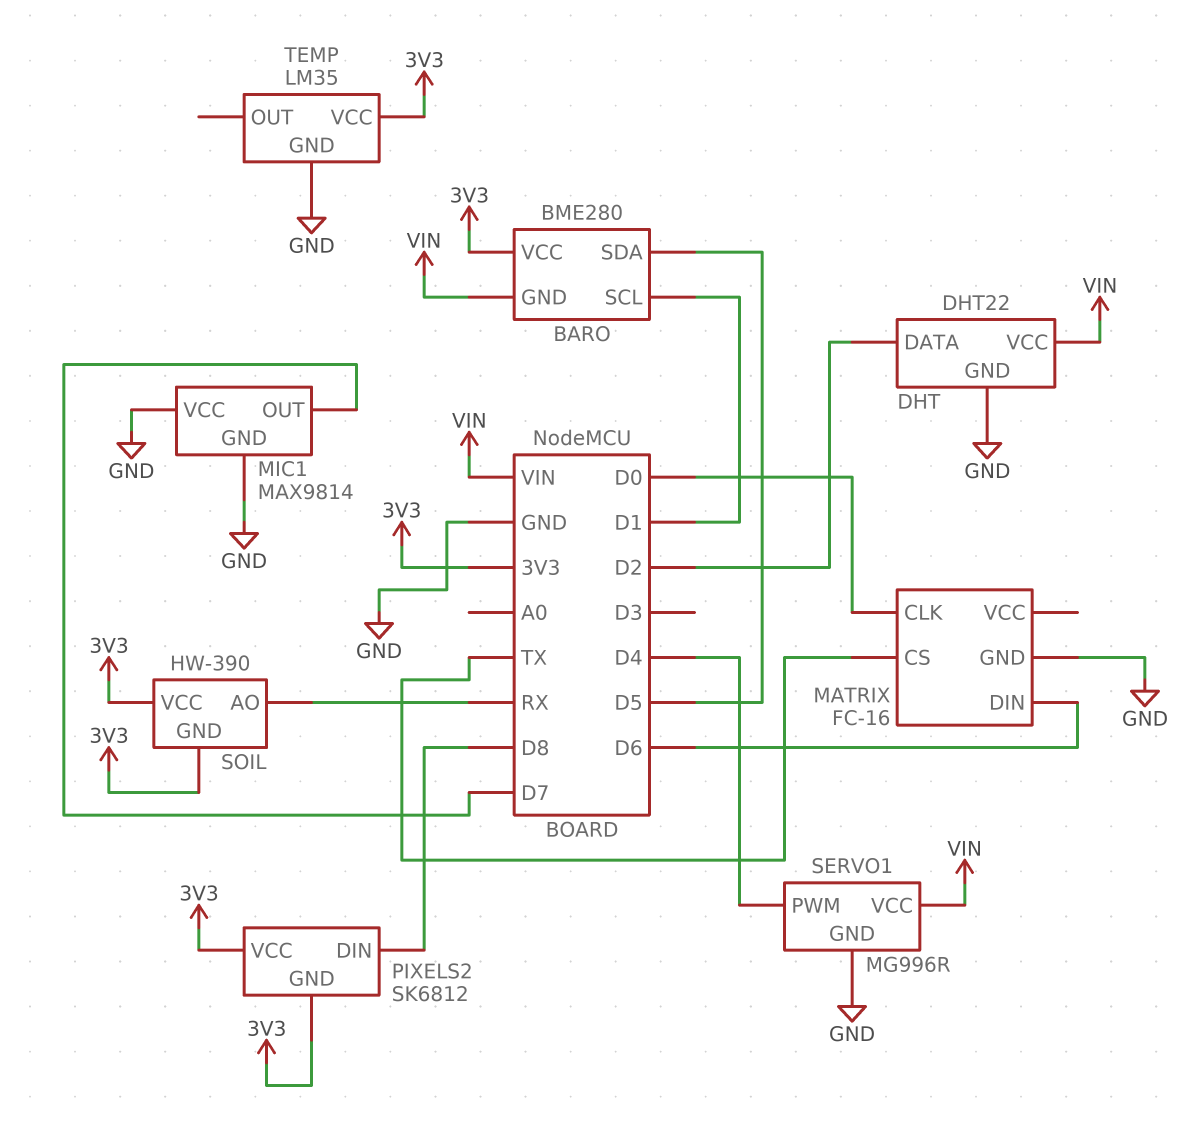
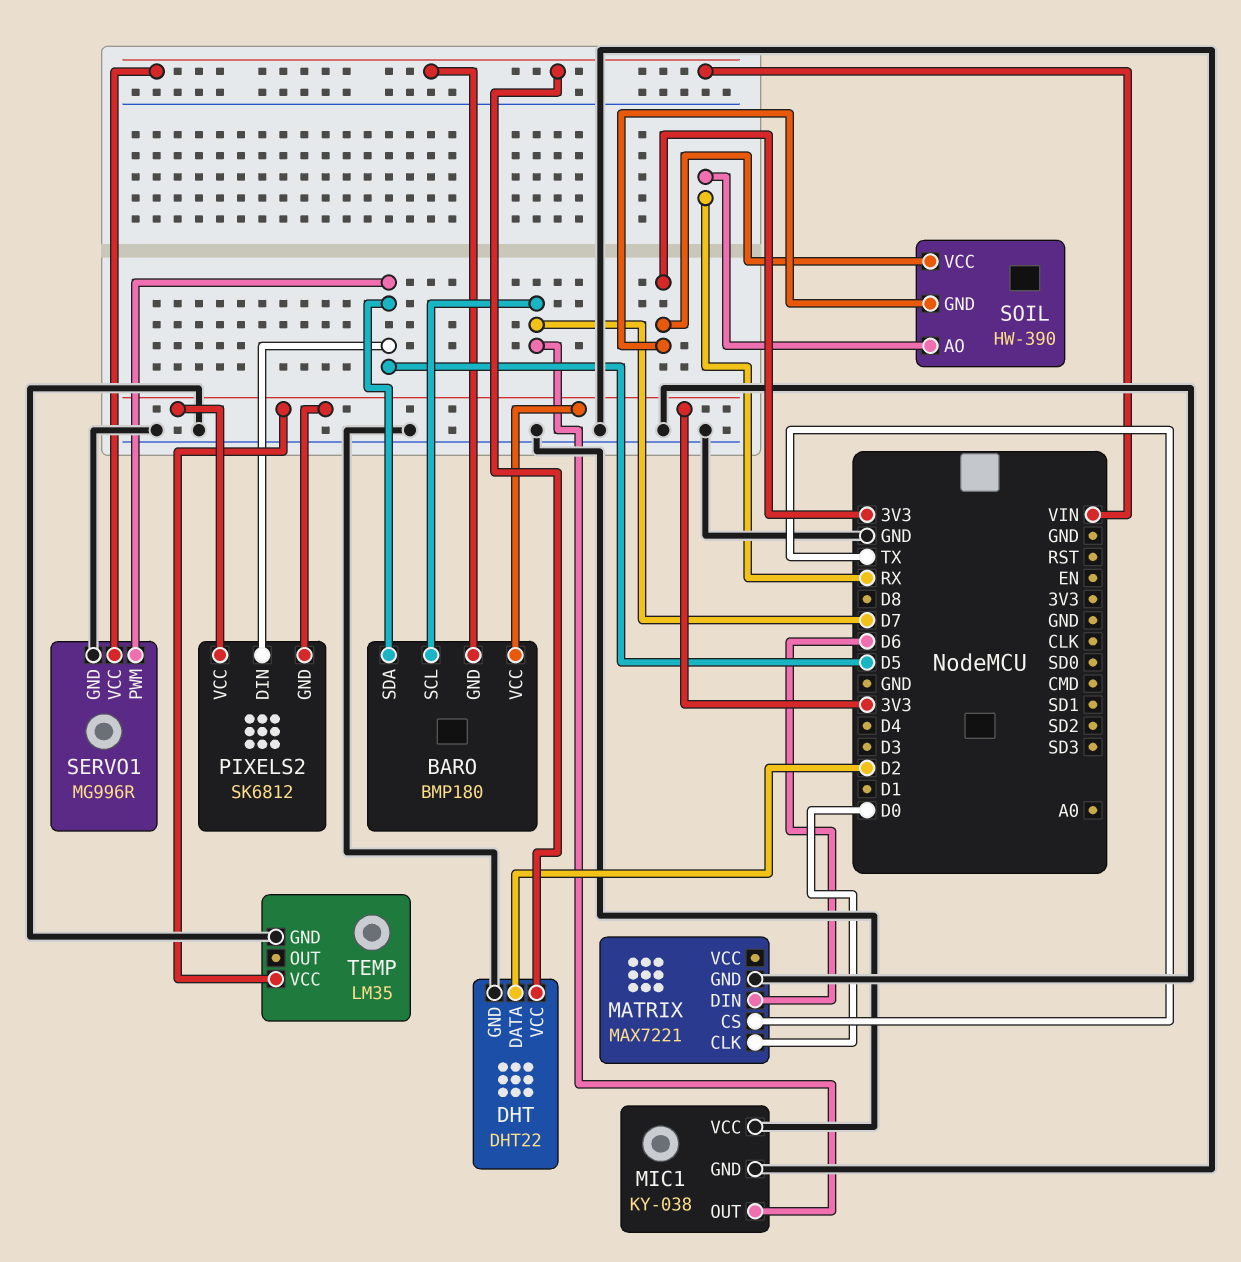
BARO: BME280 -> BMP180
BARO pin SCL: D1 -> D7
MATRIX: FC-16 -> MAX7221
MIC1: MAX9814 -> KY-038
PIXELS2 pin DIN: D8 -> D5
SERVO1 pin PWM: D4 -> D5

